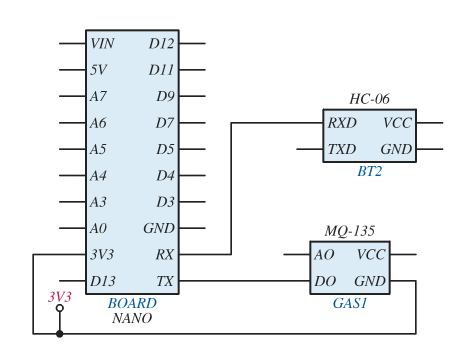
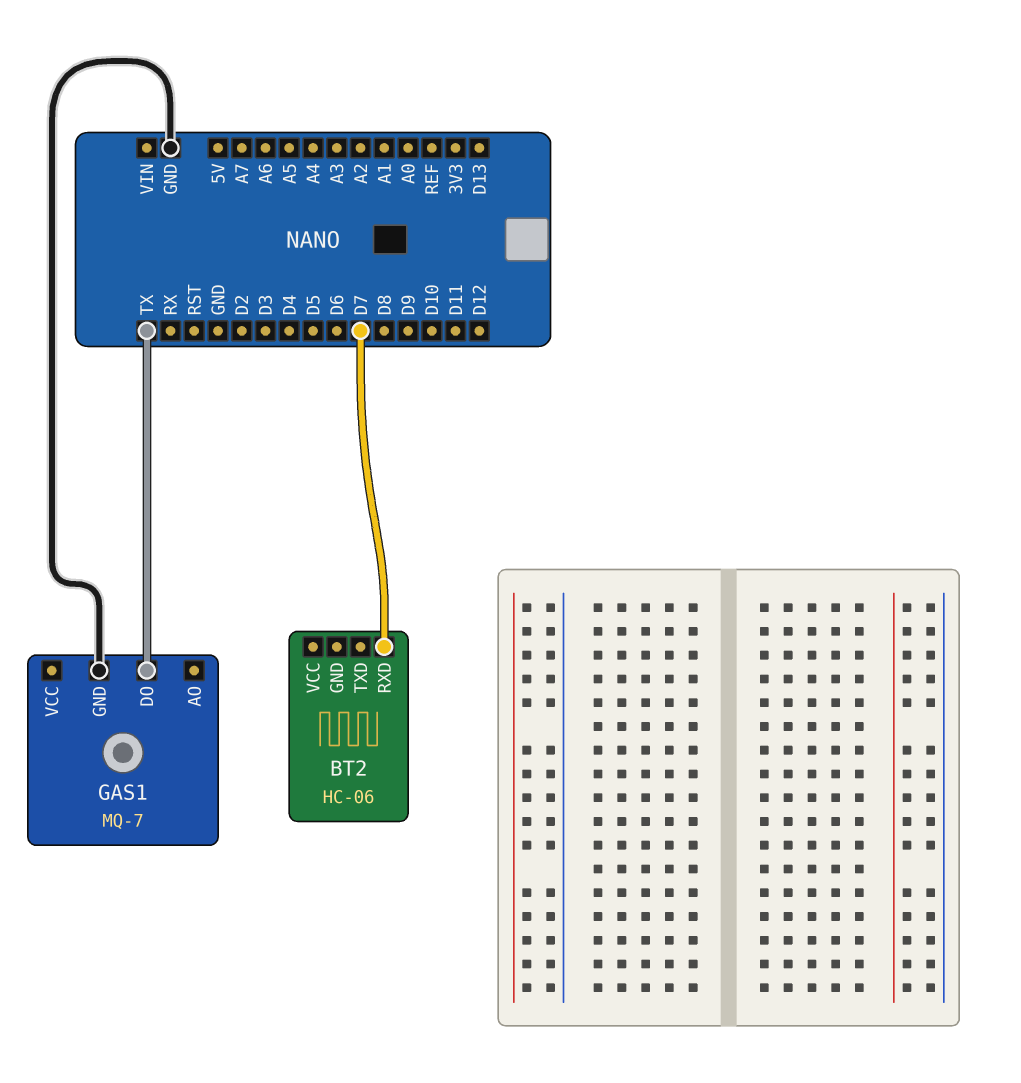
BT2 pin RXD: RX -> D7
GAS1: MQ-135 -> MQ-7
GAS1 pin GND: 3V3 -> GND

